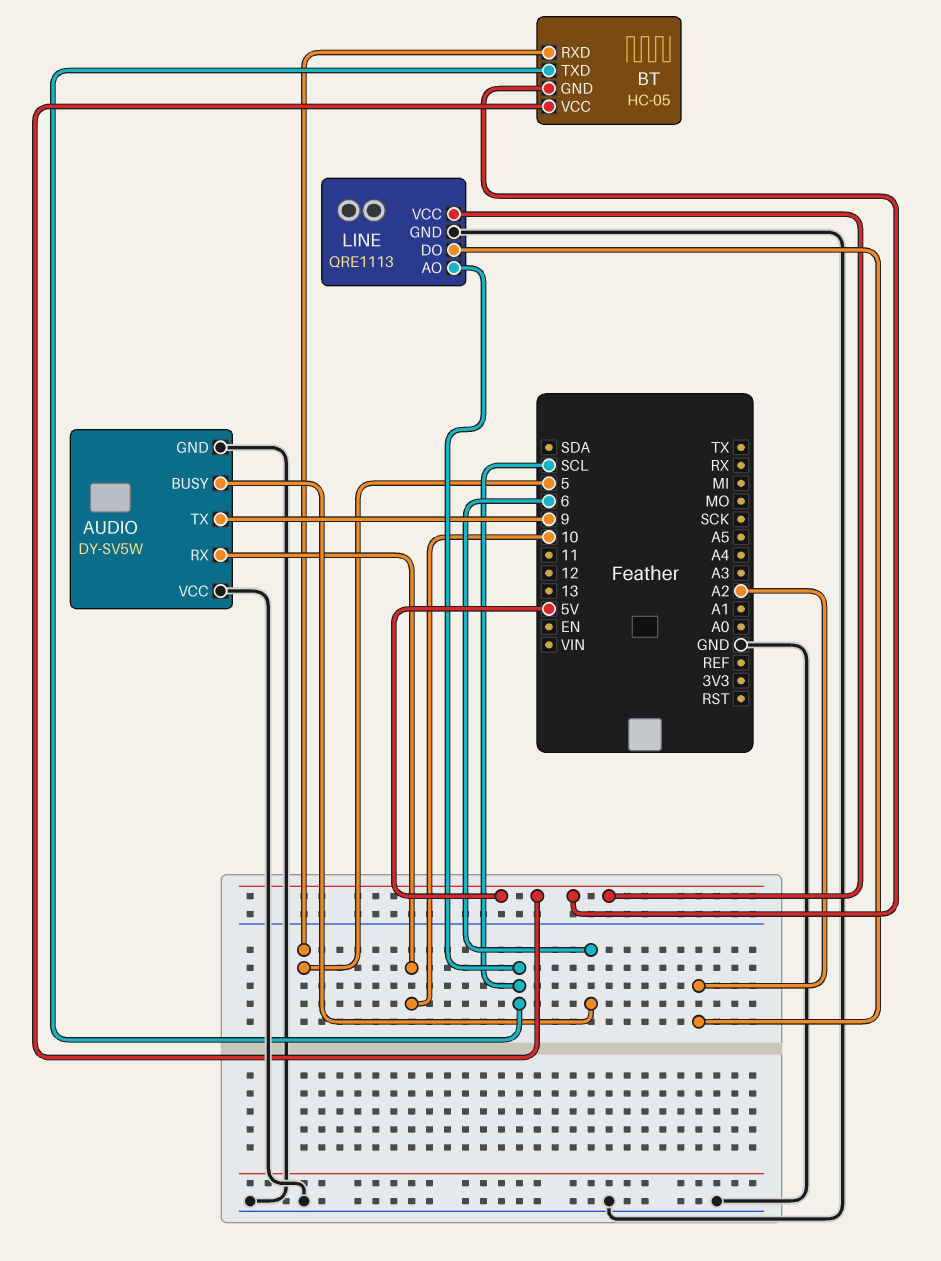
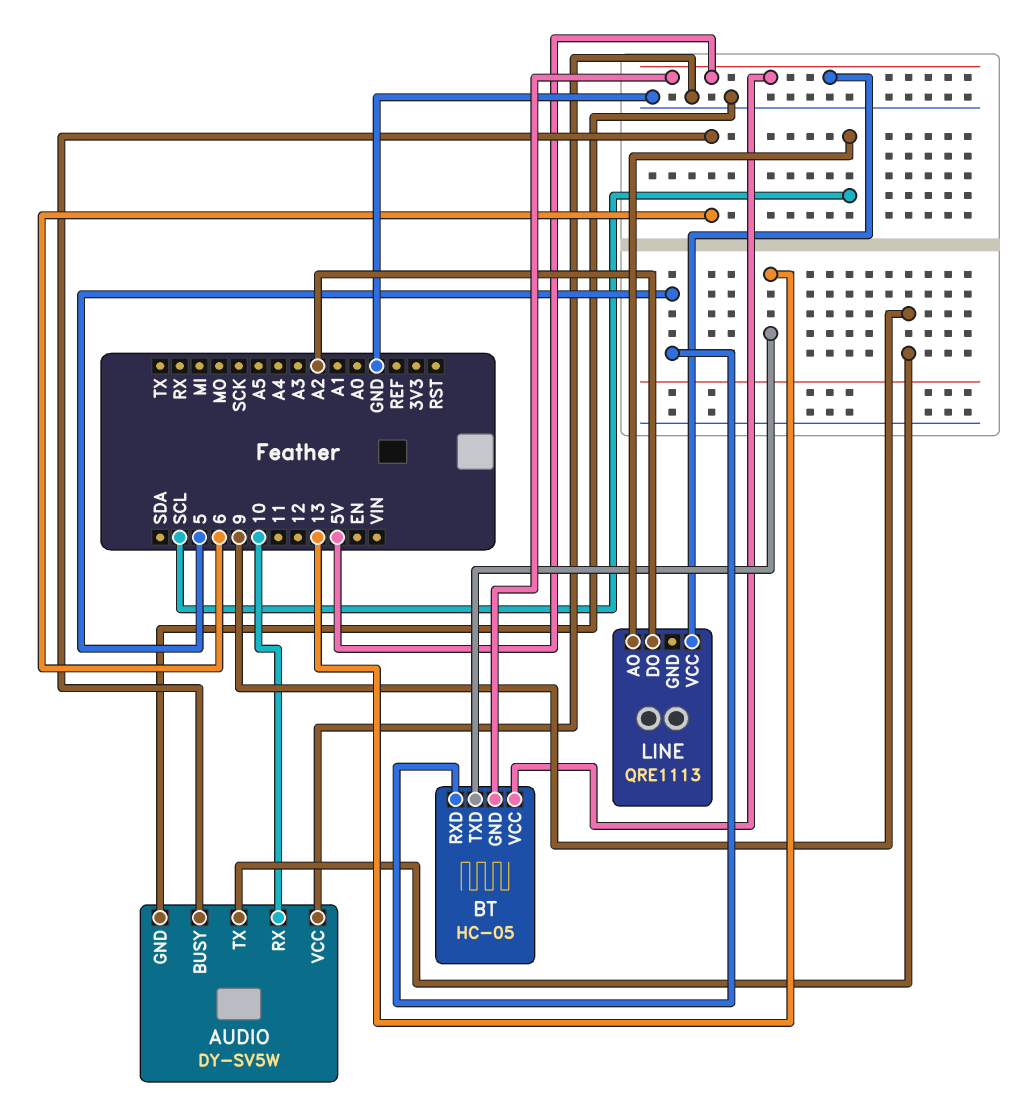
BT pin TXD: SCL -> 13
LINE pin GND: GND -> none

